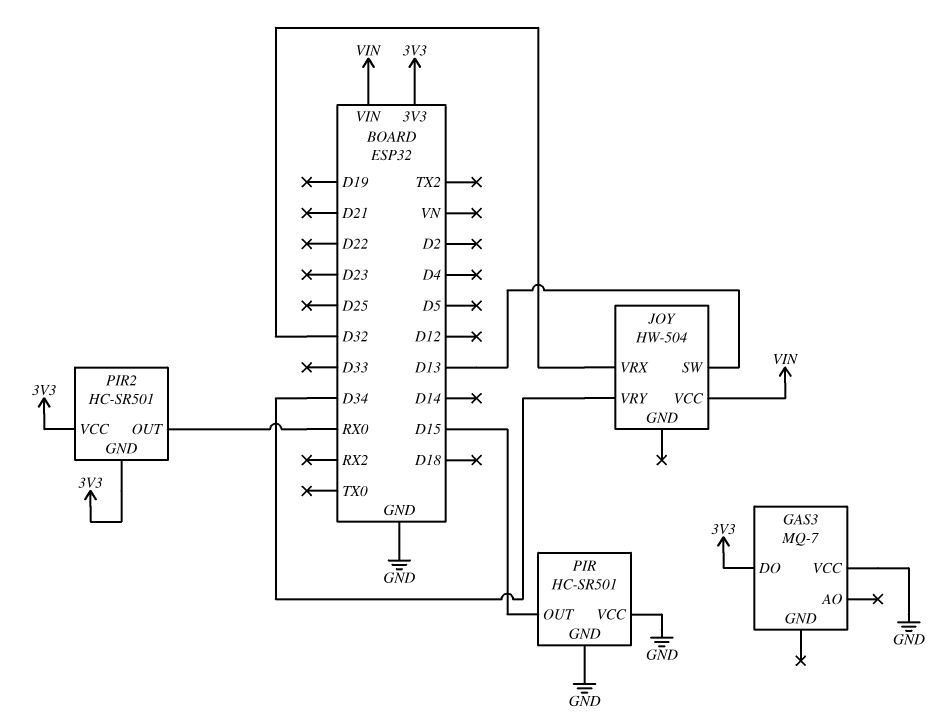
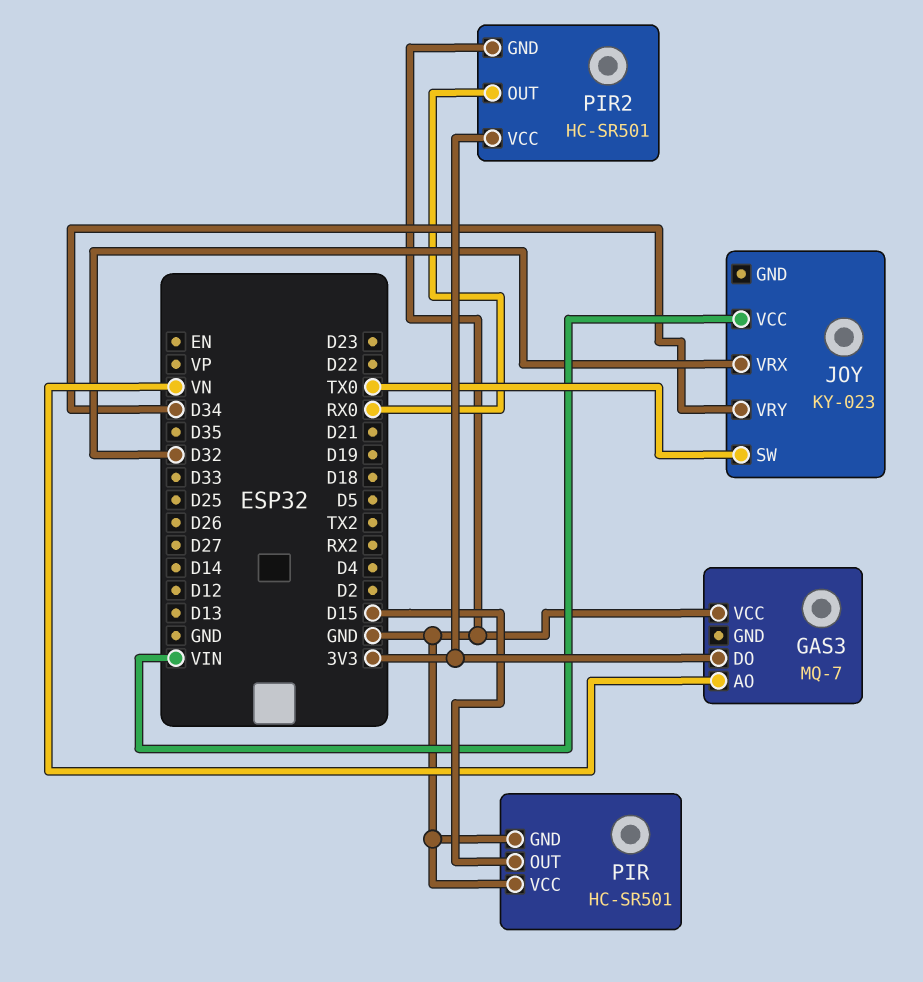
GAS3 pin AO: none -> VN
JOY: HW-504 -> KY-023
JOY pin SW: D13 -> TX0
PIR2 pin GND: 3V3 -> GND

